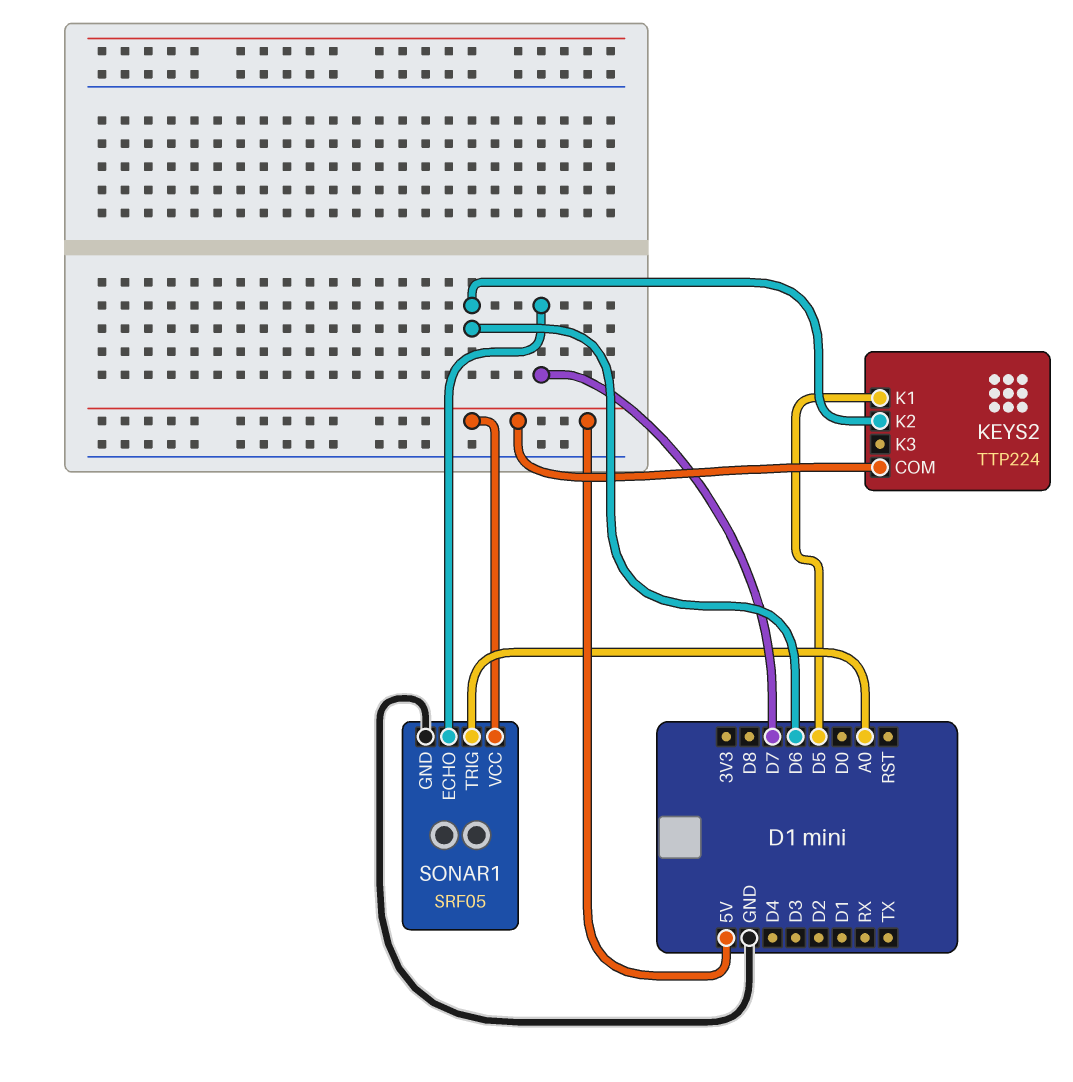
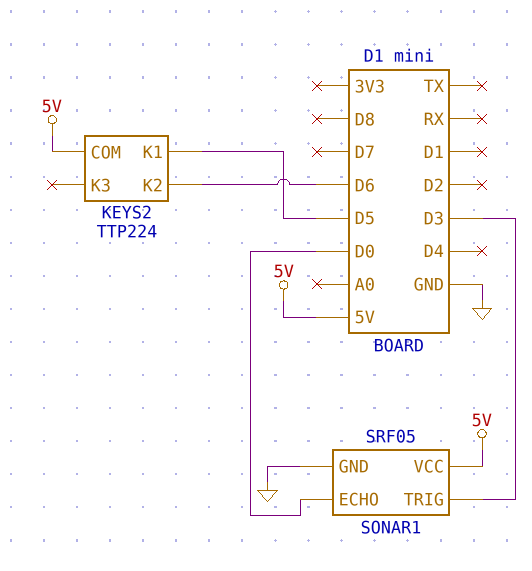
SONAR1 pin ECHO: D7 -> D0
SONAR1 pin TRIG: A0 -> D3

